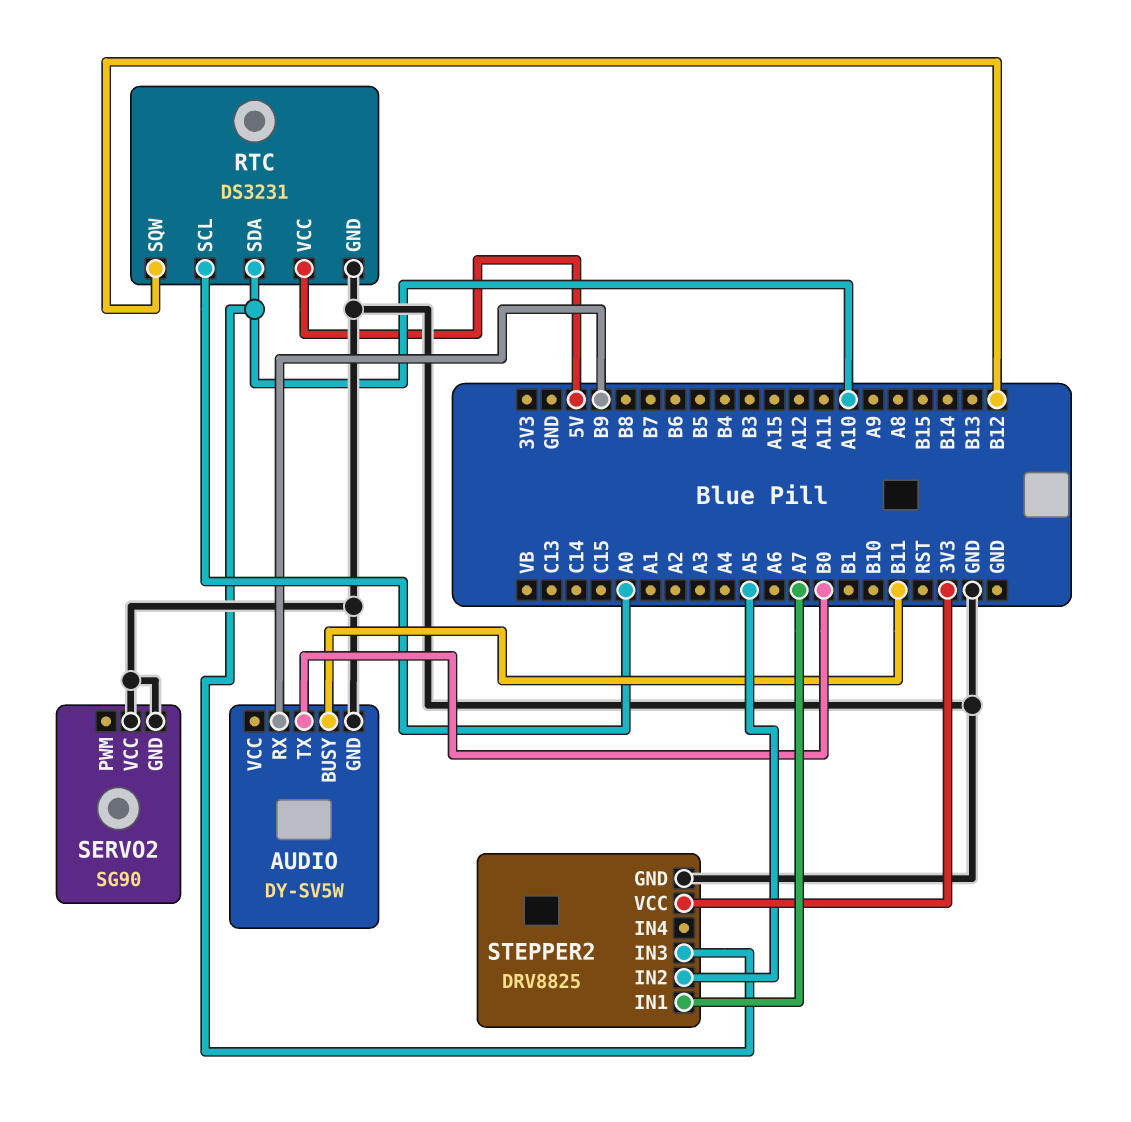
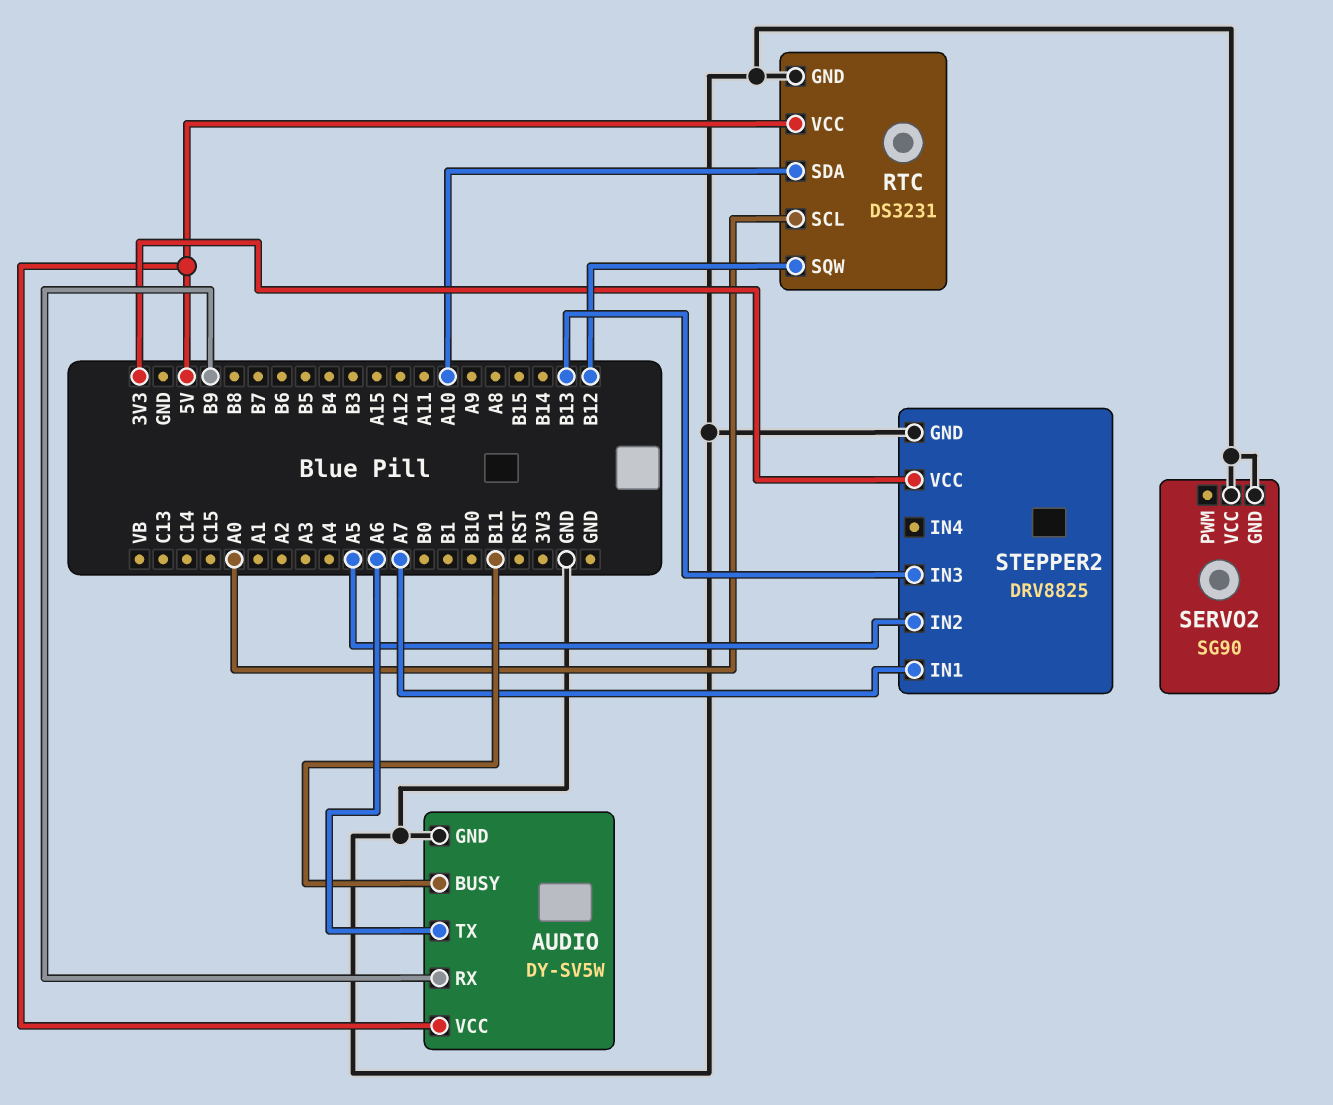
AUDIO pin TX: B0 -> A6
AUDIO pin VCC: none -> 5V
STEPPER2 pin IN3: A10 -> B13

